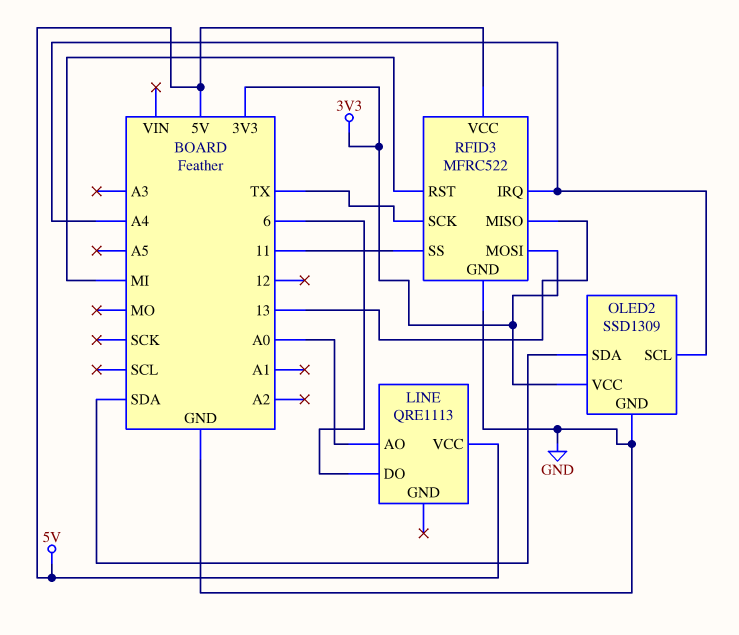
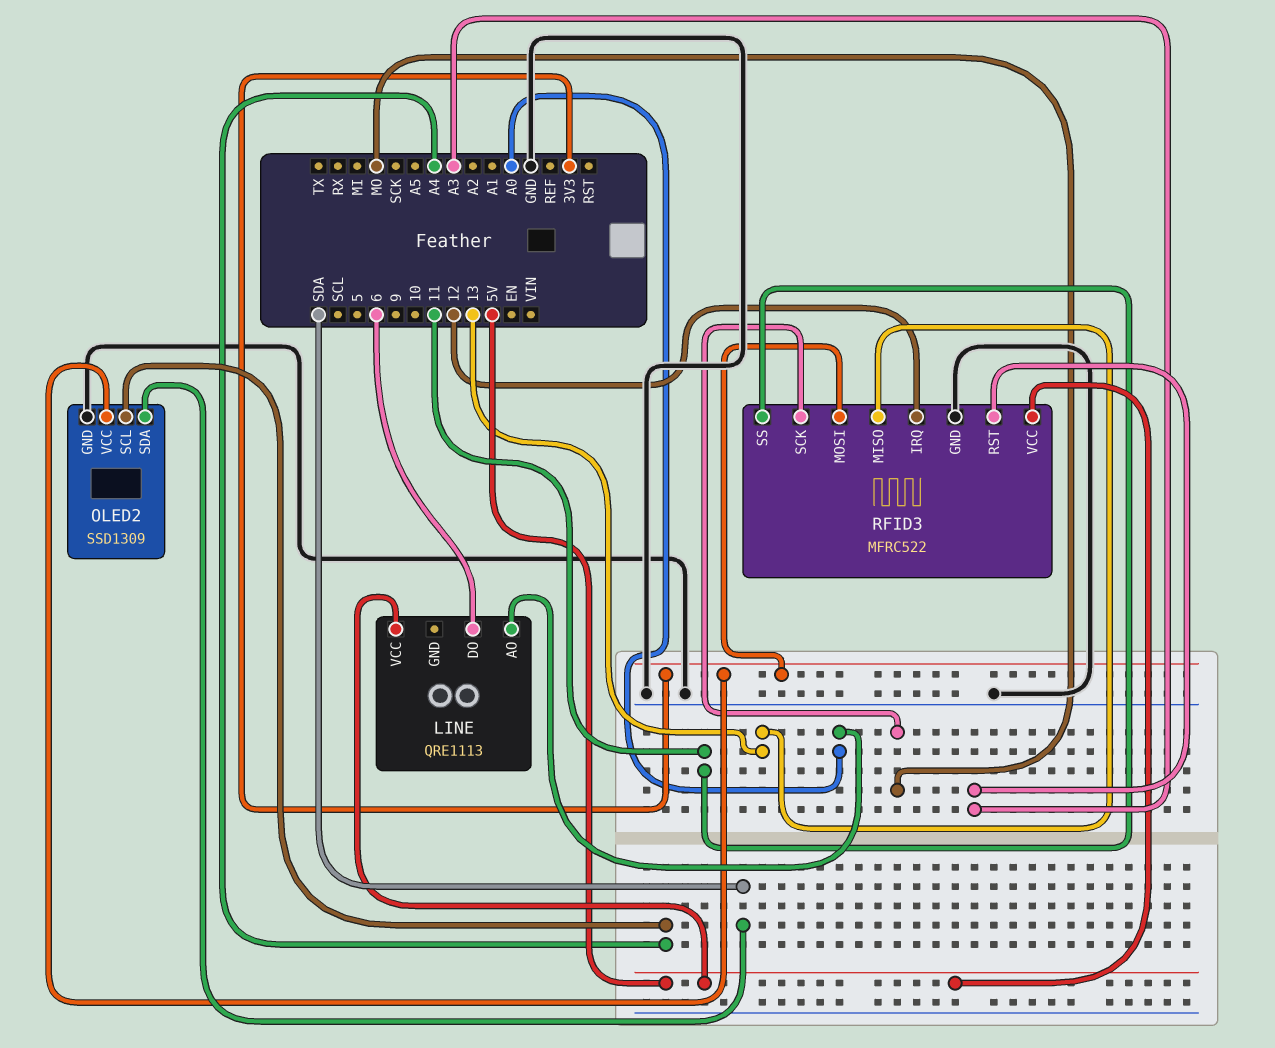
RFID3 pin IRQ: A4 -> 12
RFID3 pin RST: MI -> A3
RFID3 pin SCK: TX -> MO

